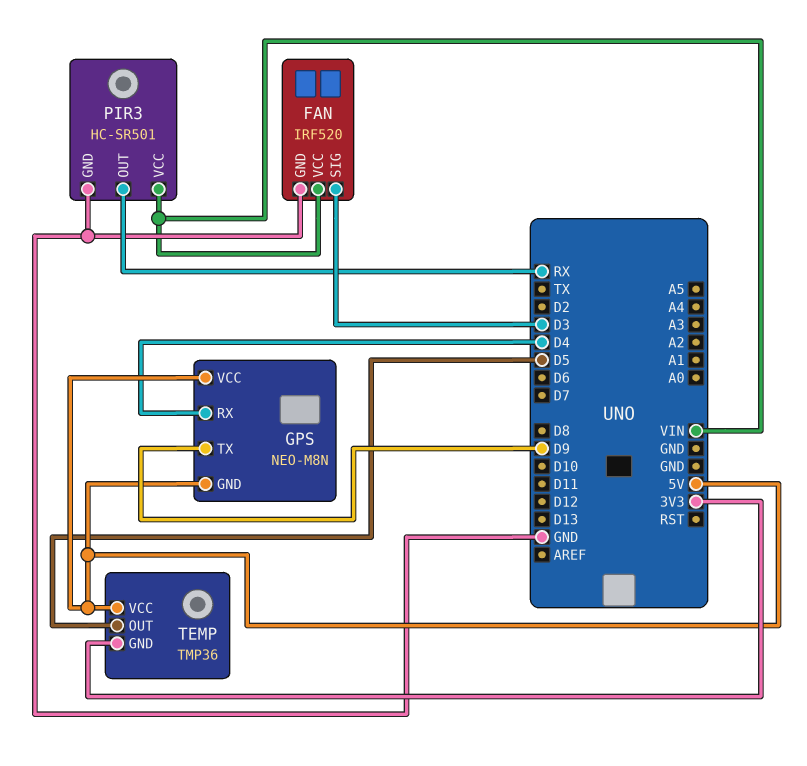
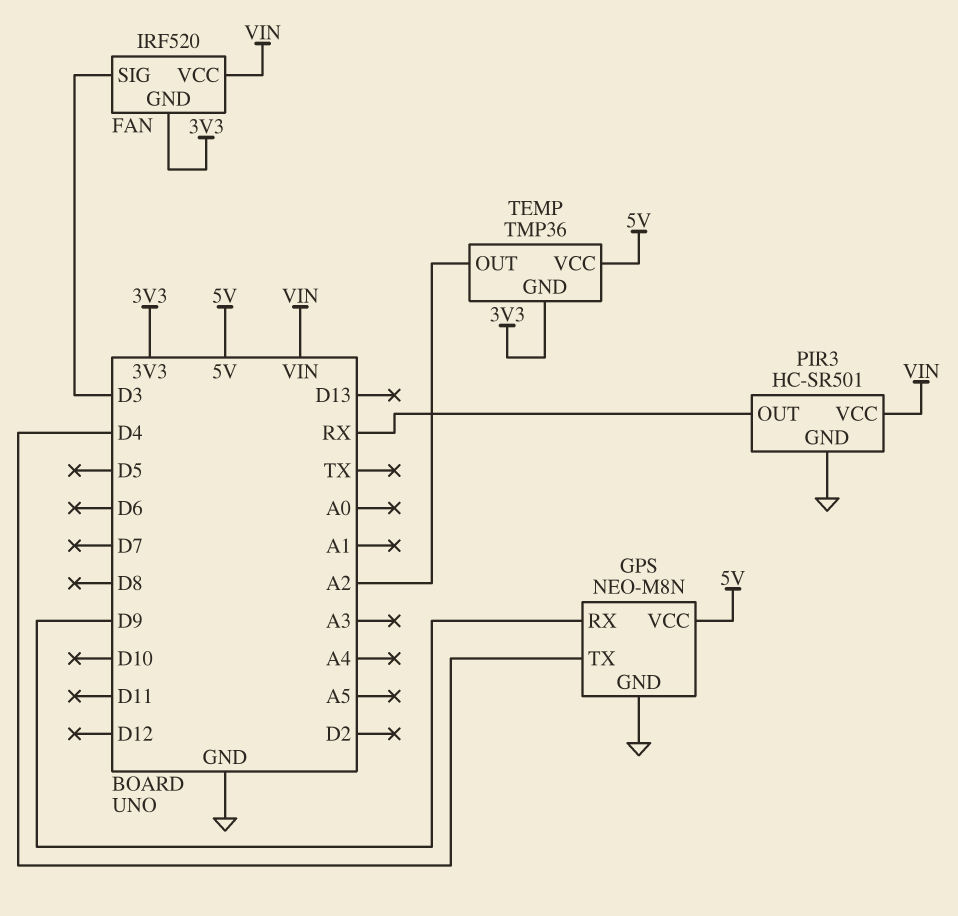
FAN pin GND: GND -> 3V3
GPS pin GND: 5V -> GND
GPS pin RX: D4 -> D9
GPS pin TX: D9 -> D4
TEMP pin OUT: D5 -> A2

